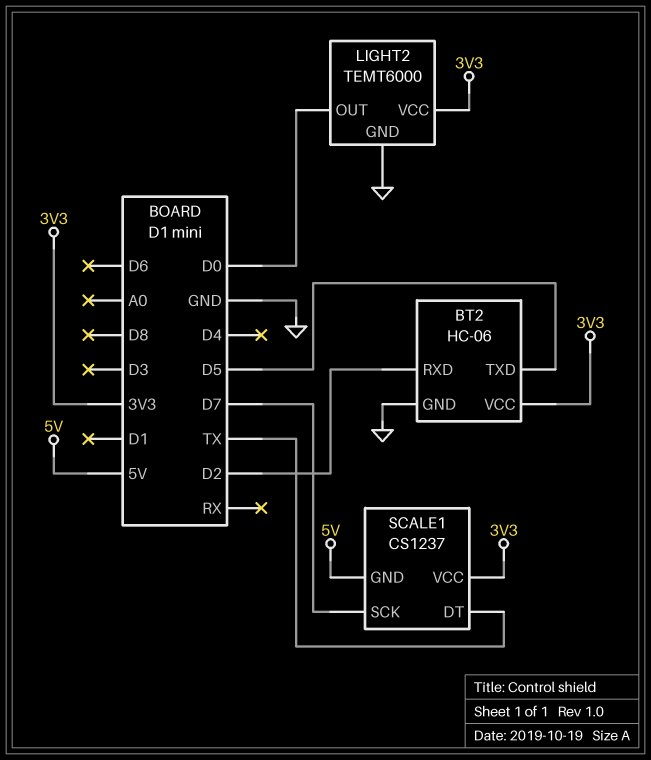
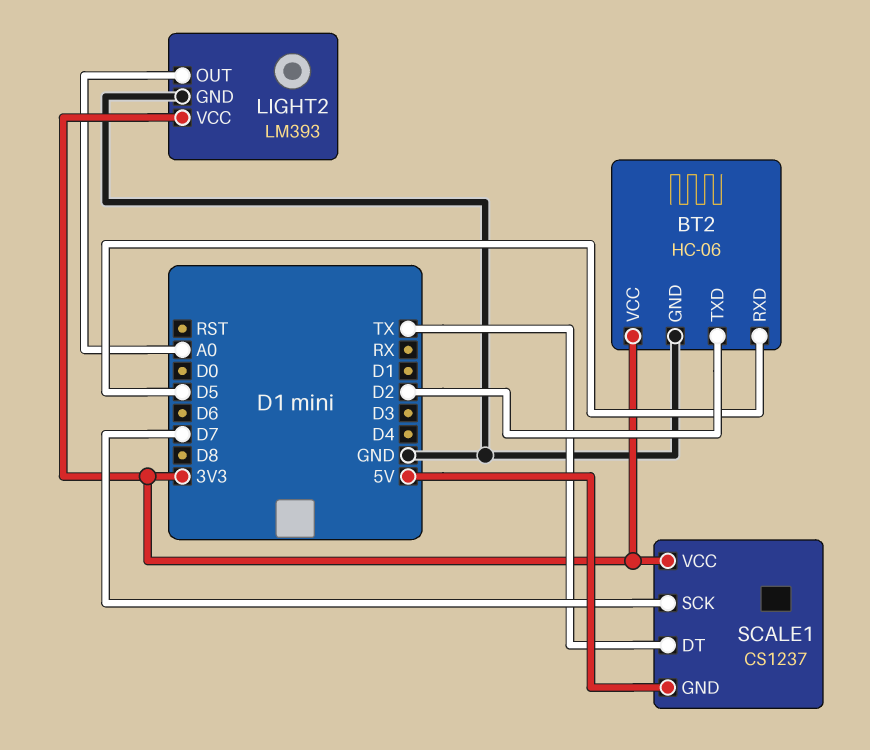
BT2 pin RXD: D2 -> D5
BT2 pin TXD: D5 -> D2
LIGHT2: TEMT6000 -> LM393
LIGHT2 pin OUT: D0 -> A0

